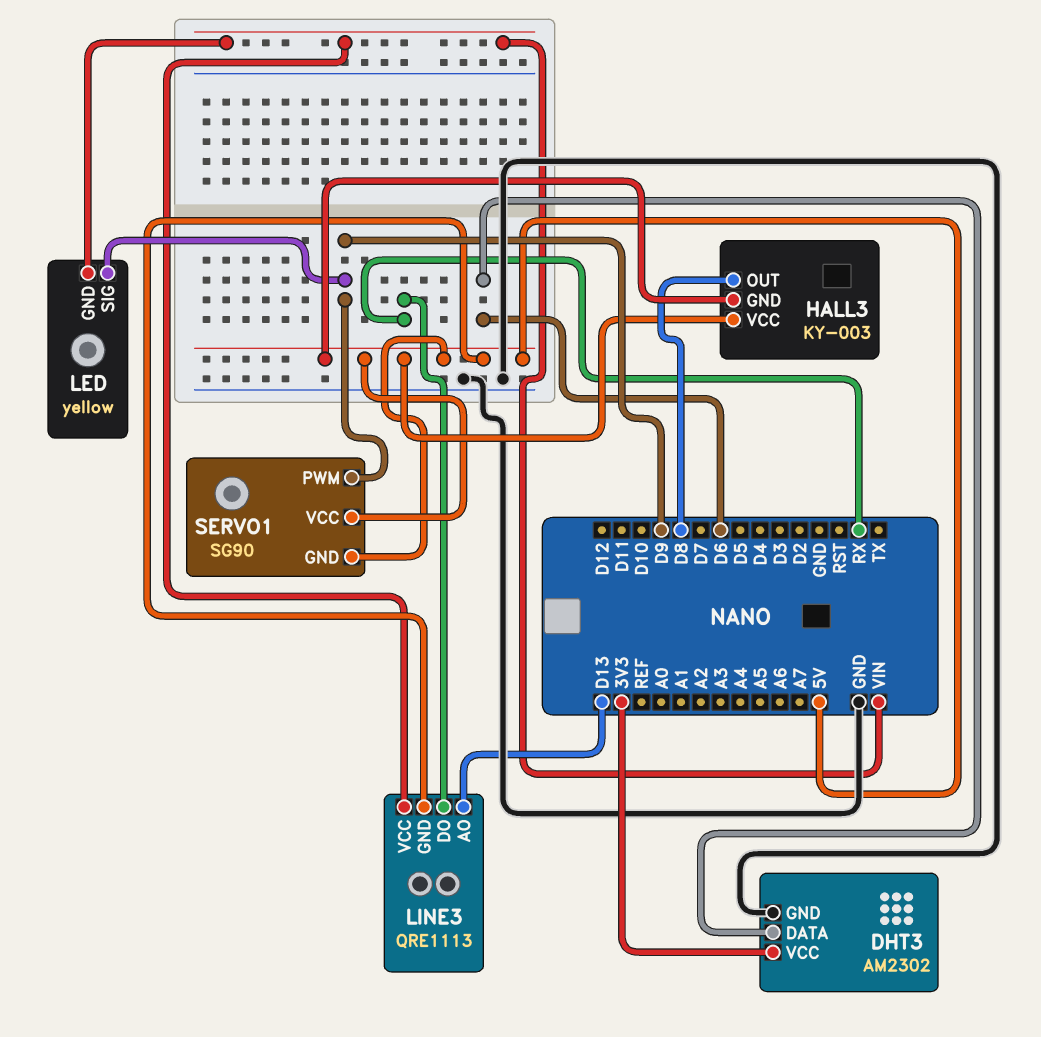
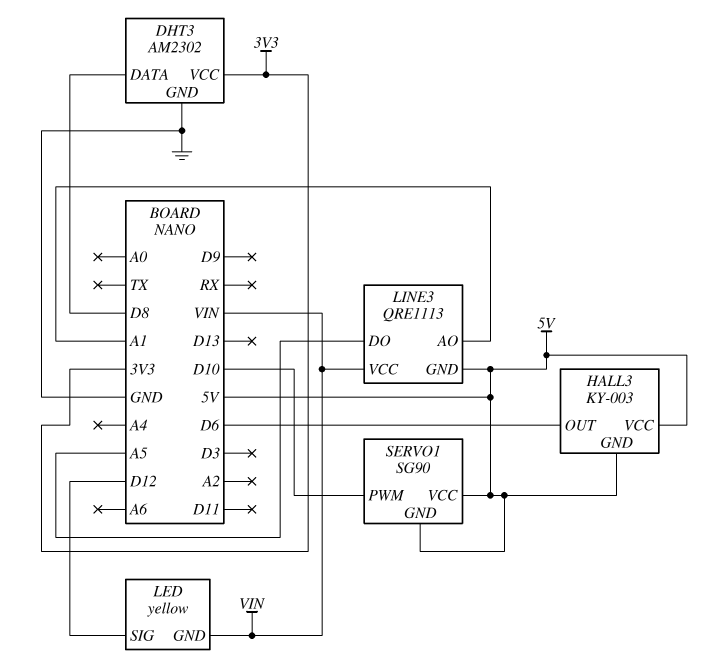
DHT3 pin DATA: D6 -> D8
HALL3 pin OUT: D8 -> D6
LED pin SIG: D9 -> D12
LINE3 pin AO: D13 -> A1
LINE3 pin DO: RX -> A5
SERVO1 pin PWM: D9 -> D10

